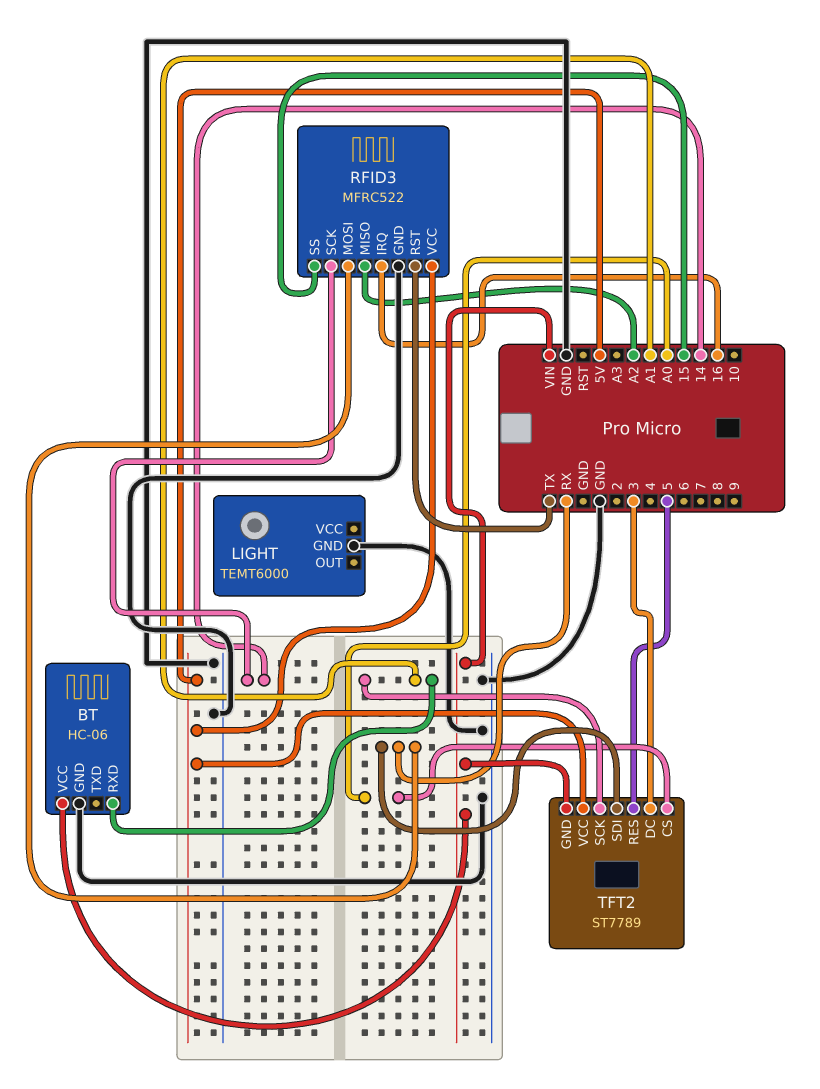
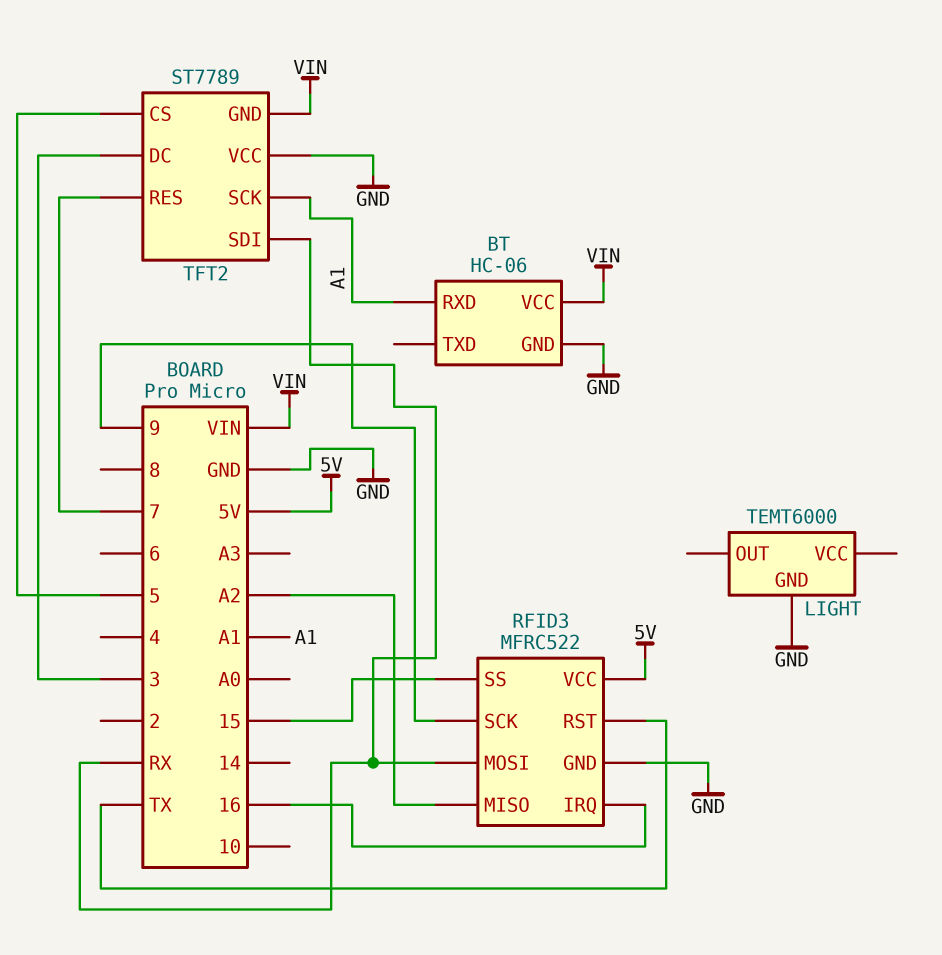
RFID3 pin SCK: 14 -> 9
TFT2 pin CS: A0 -> 5
TFT2 pin RES: 5 -> 7
TFT2 pin VCC: 5V -> GND

